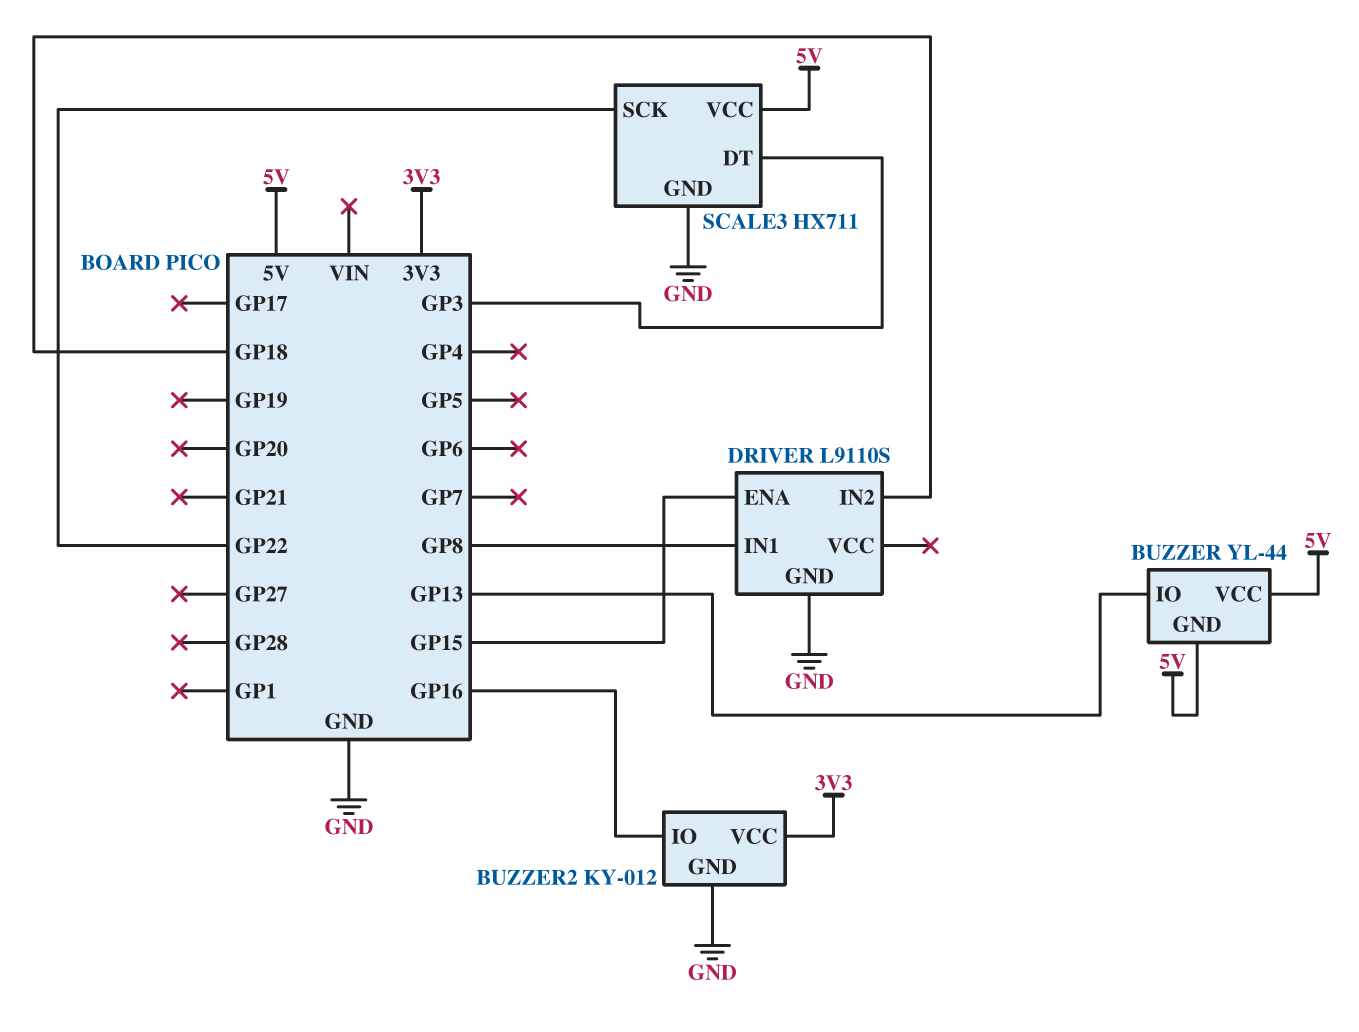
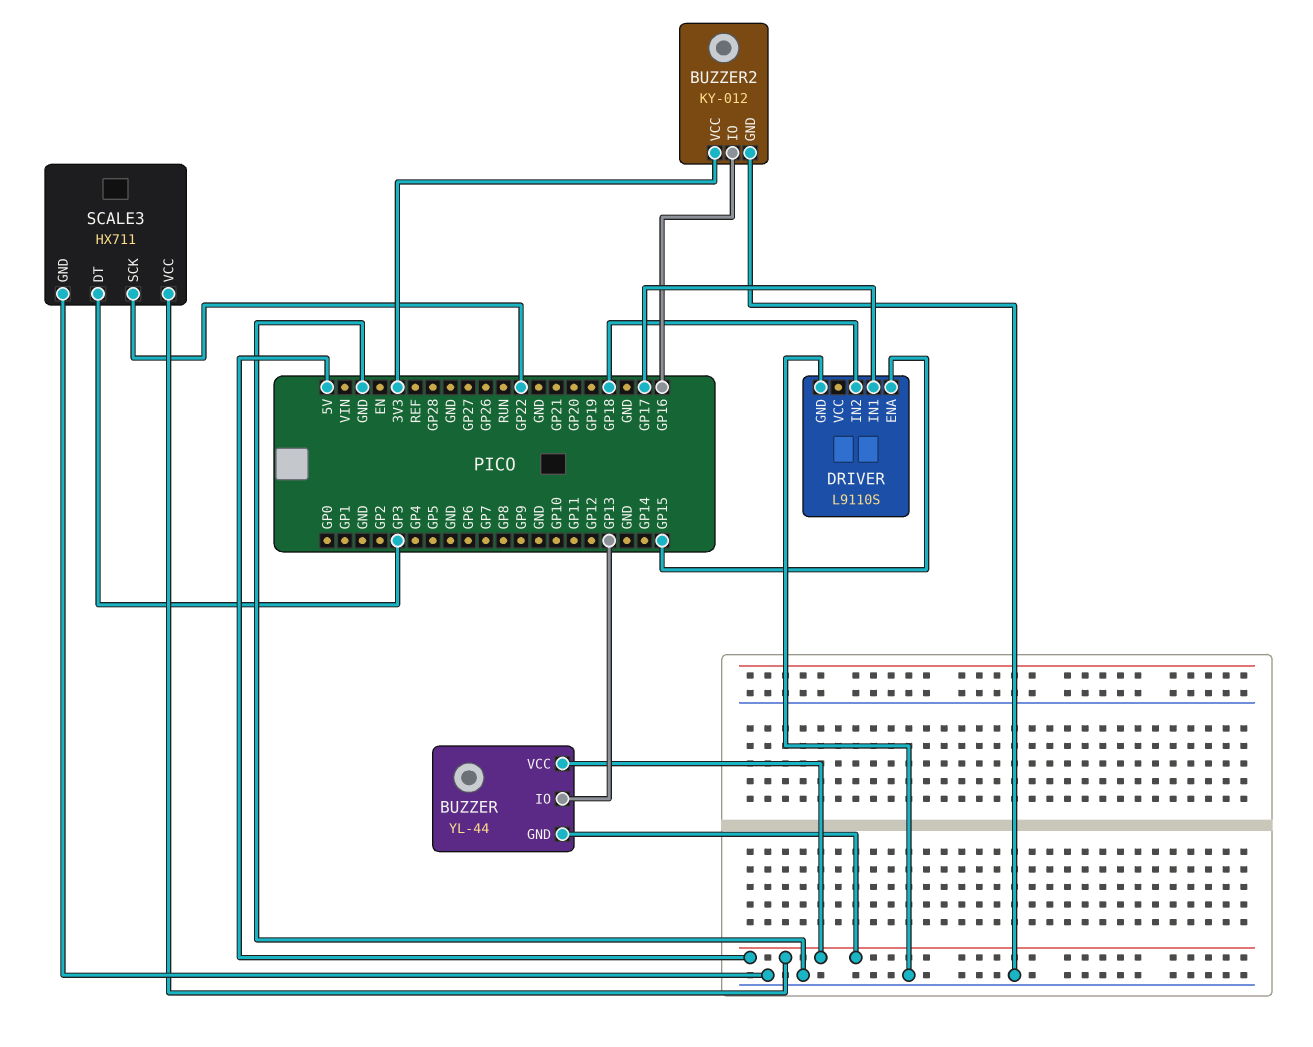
DRIVER pin IN1: GP8 -> GP17

